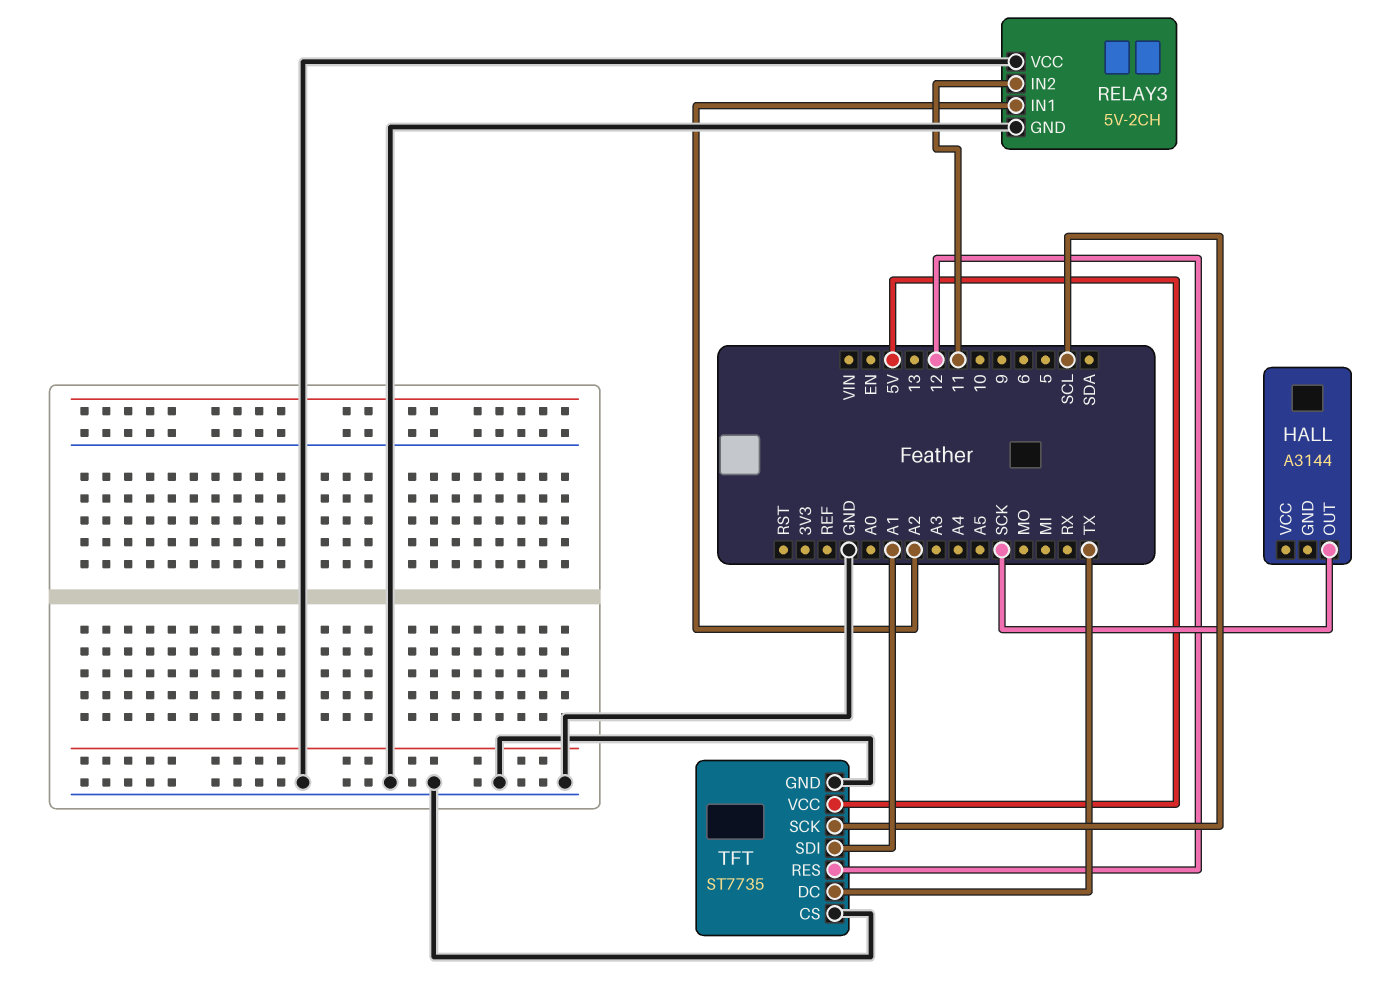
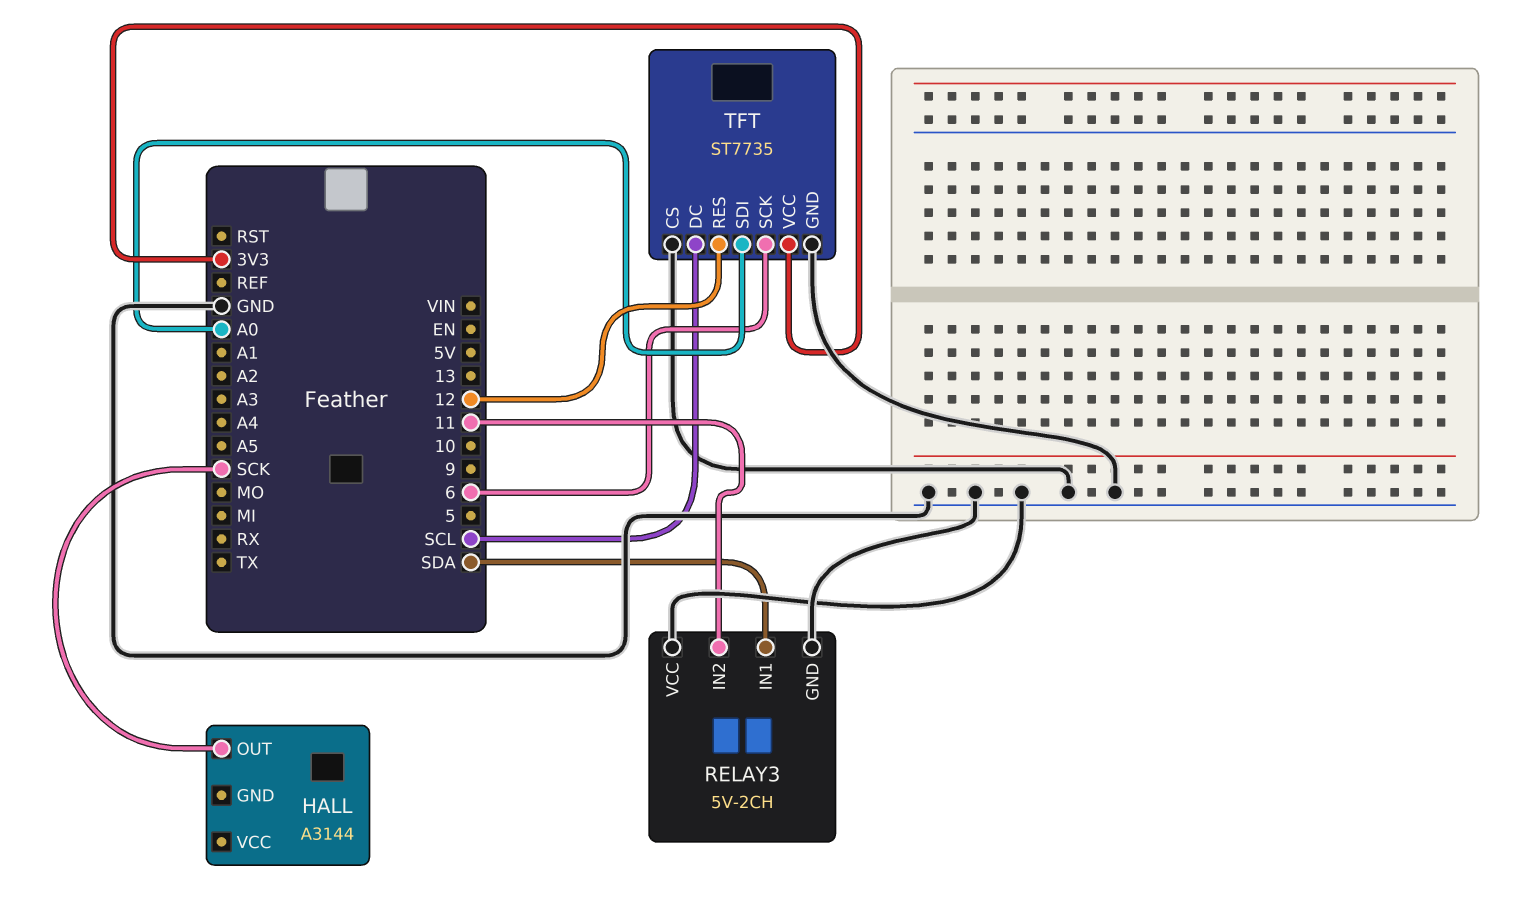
RELAY3 pin IN1: A2 -> SDA
TFT pin DC: TX -> SCL
TFT pin SCK: SCL -> 6
TFT pin SDI: A1 -> A0
TFT pin VCC: 5V -> 3V3

